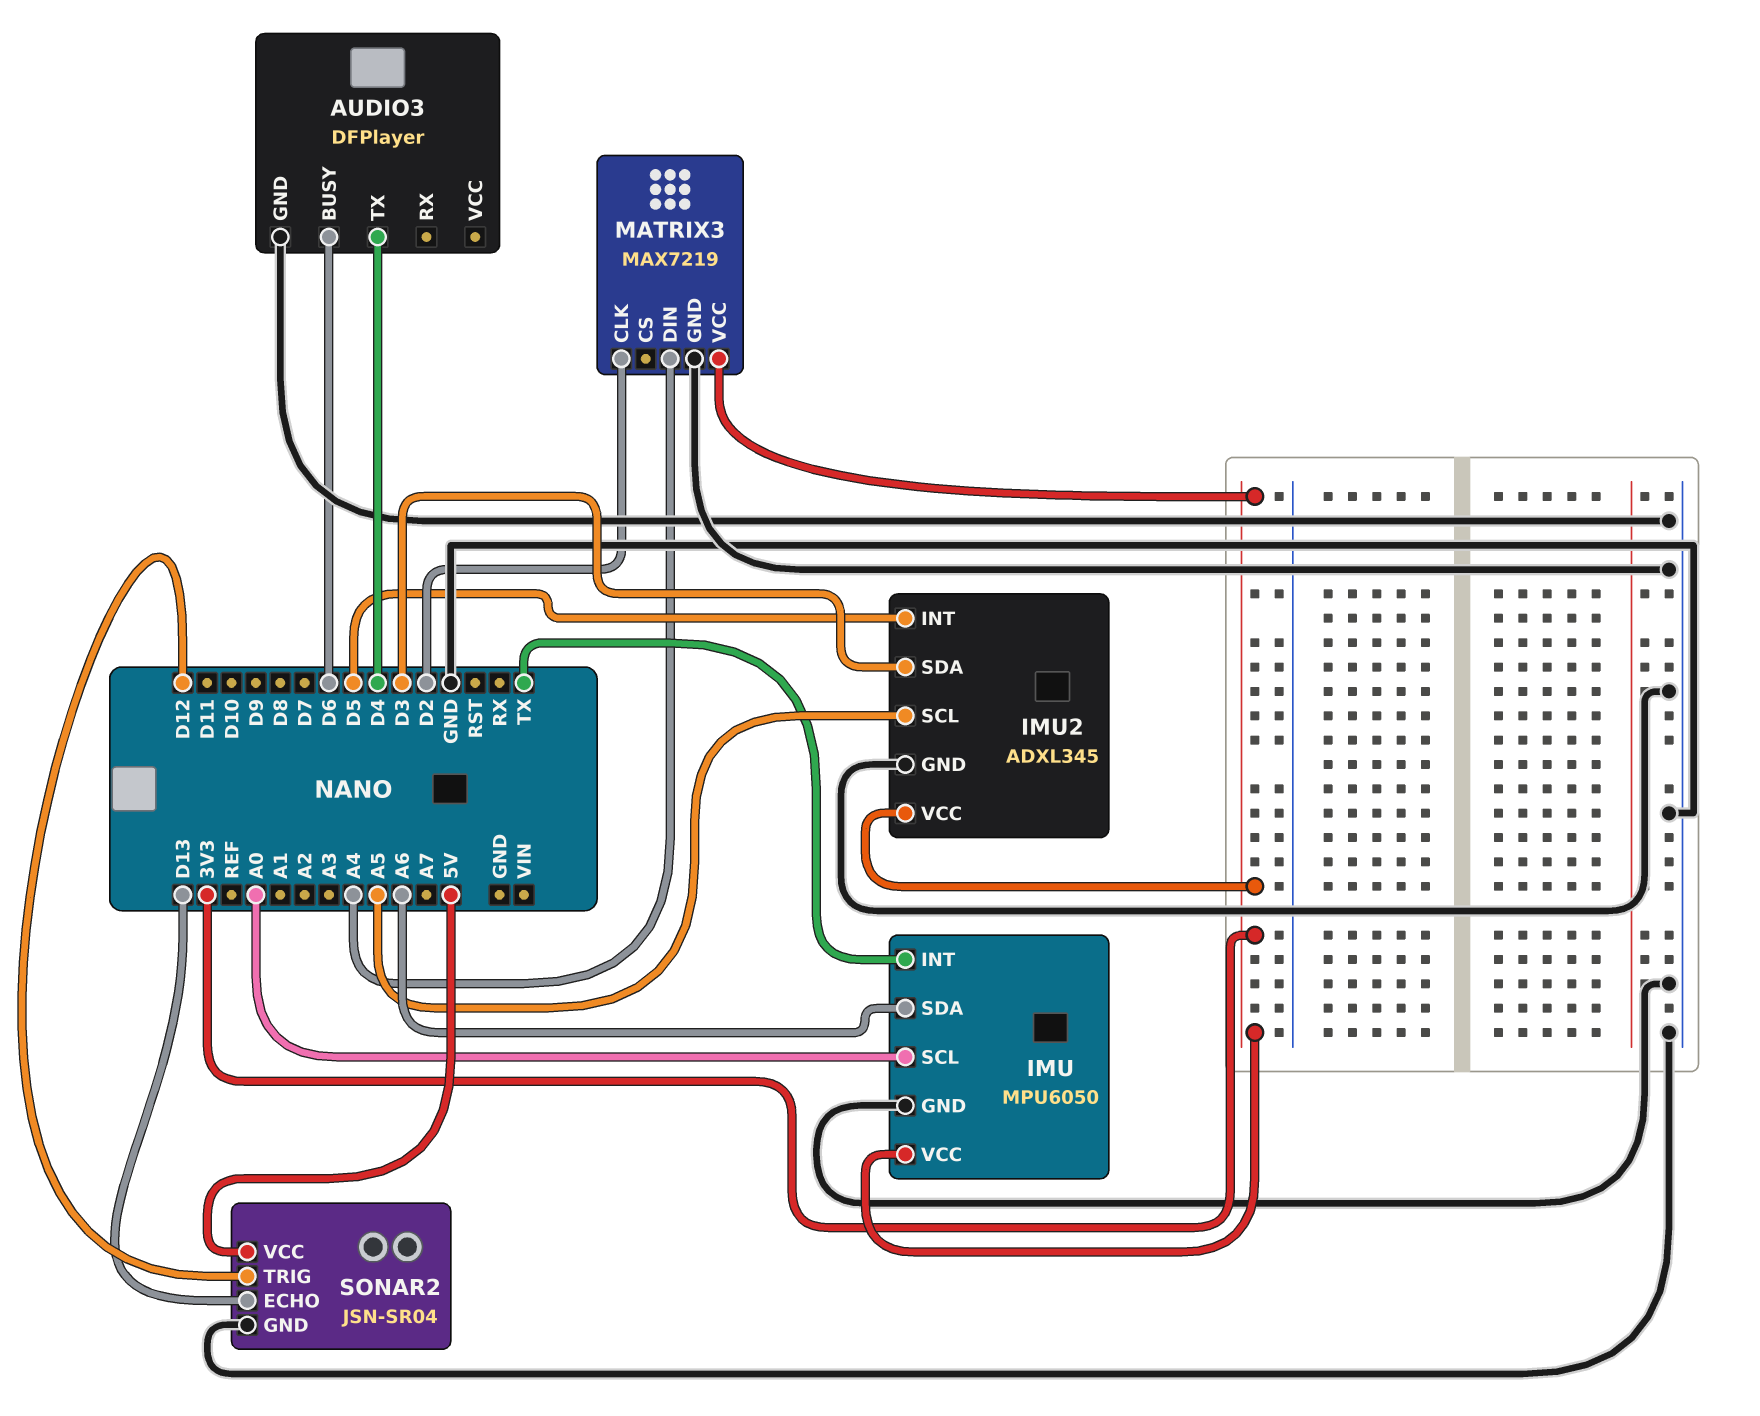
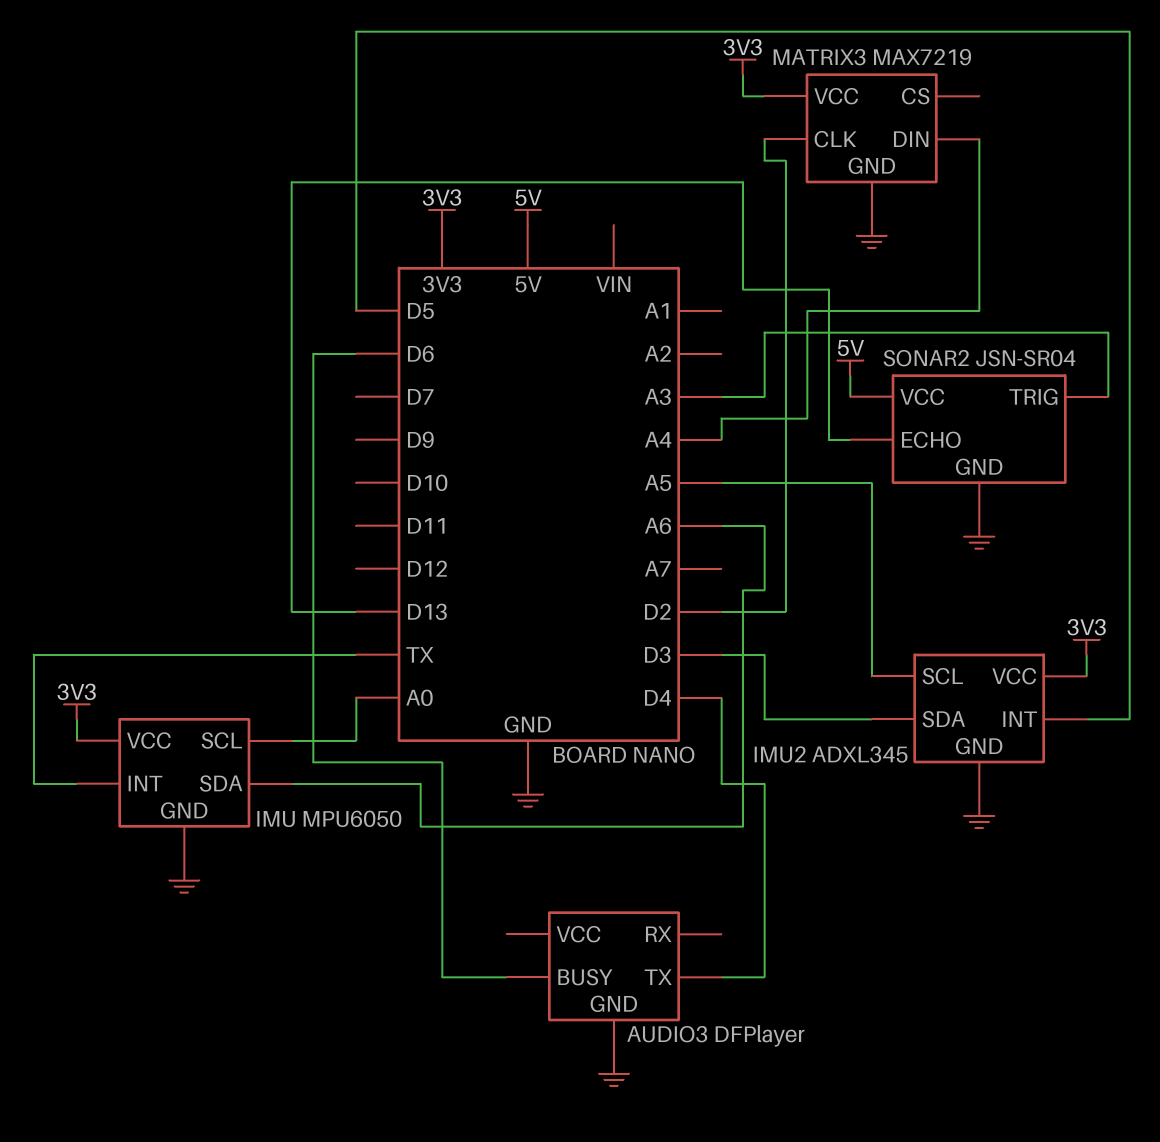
SONAR2 pin TRIG: D12 -> A3

